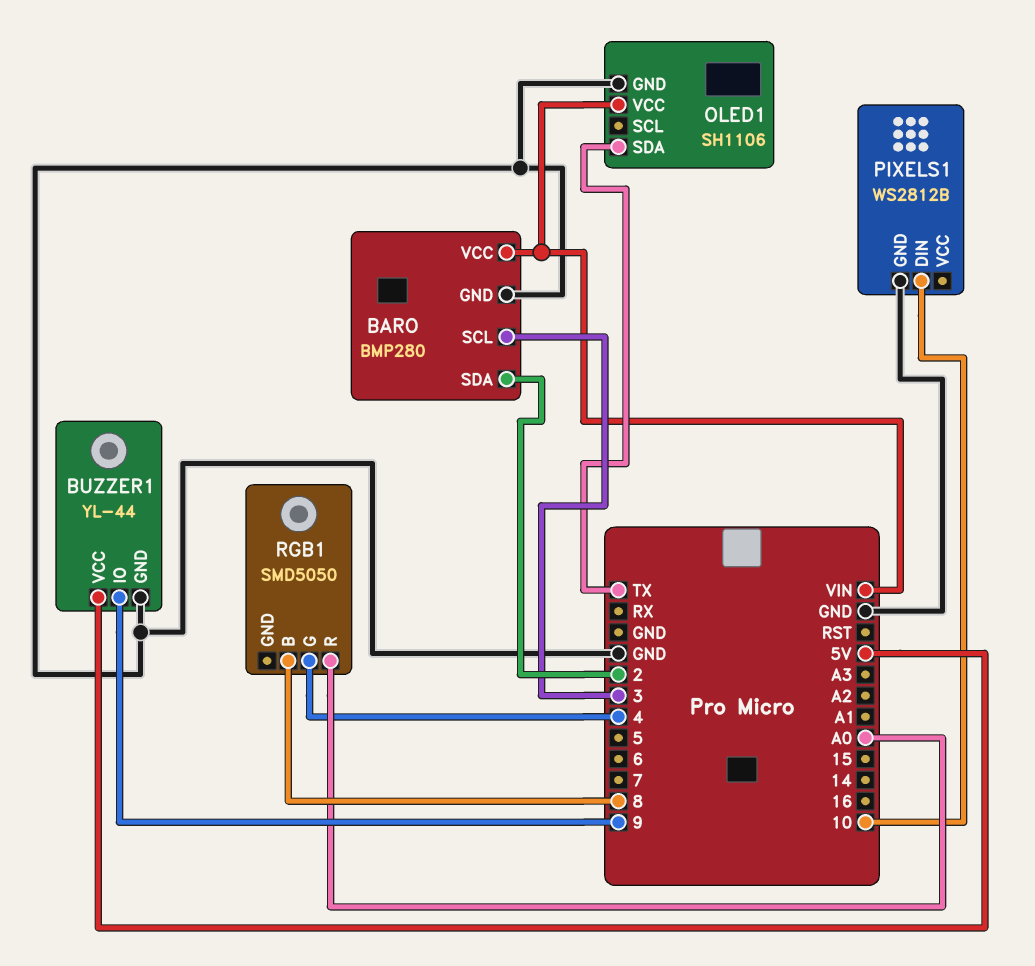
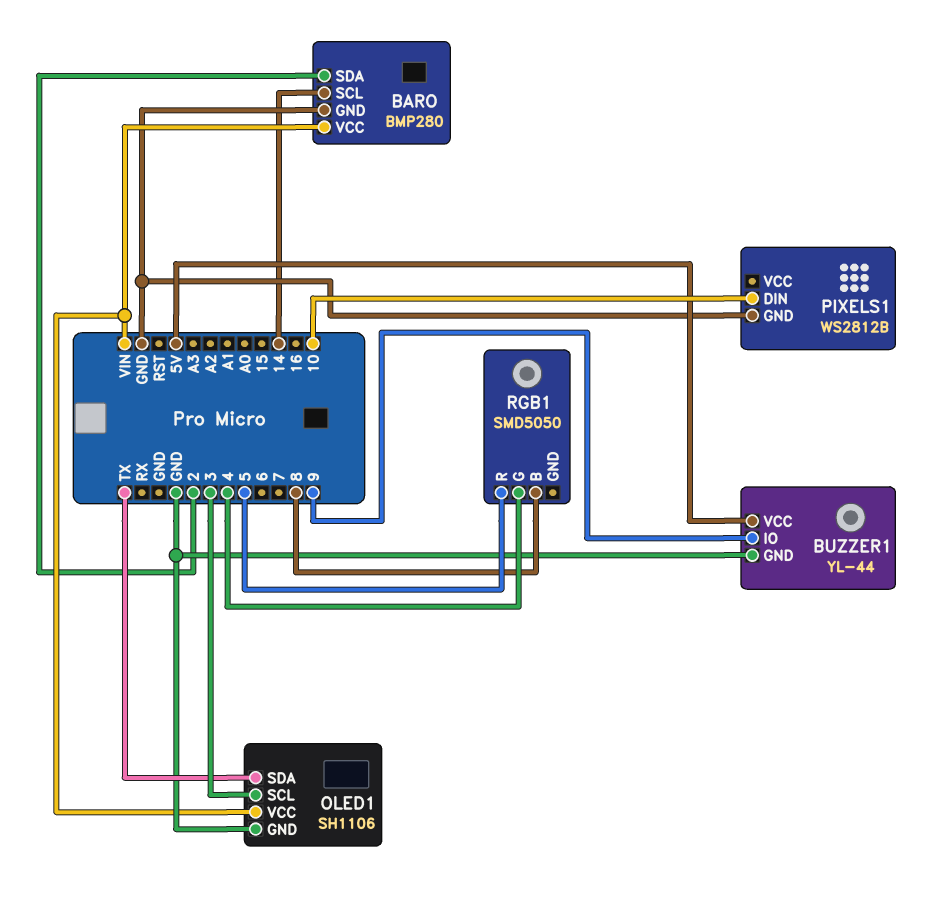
BARO pin SCL: 3 -> 14
OLED1 pin SCL: none -> 3
RGB1 pin R: A0 -> 5

